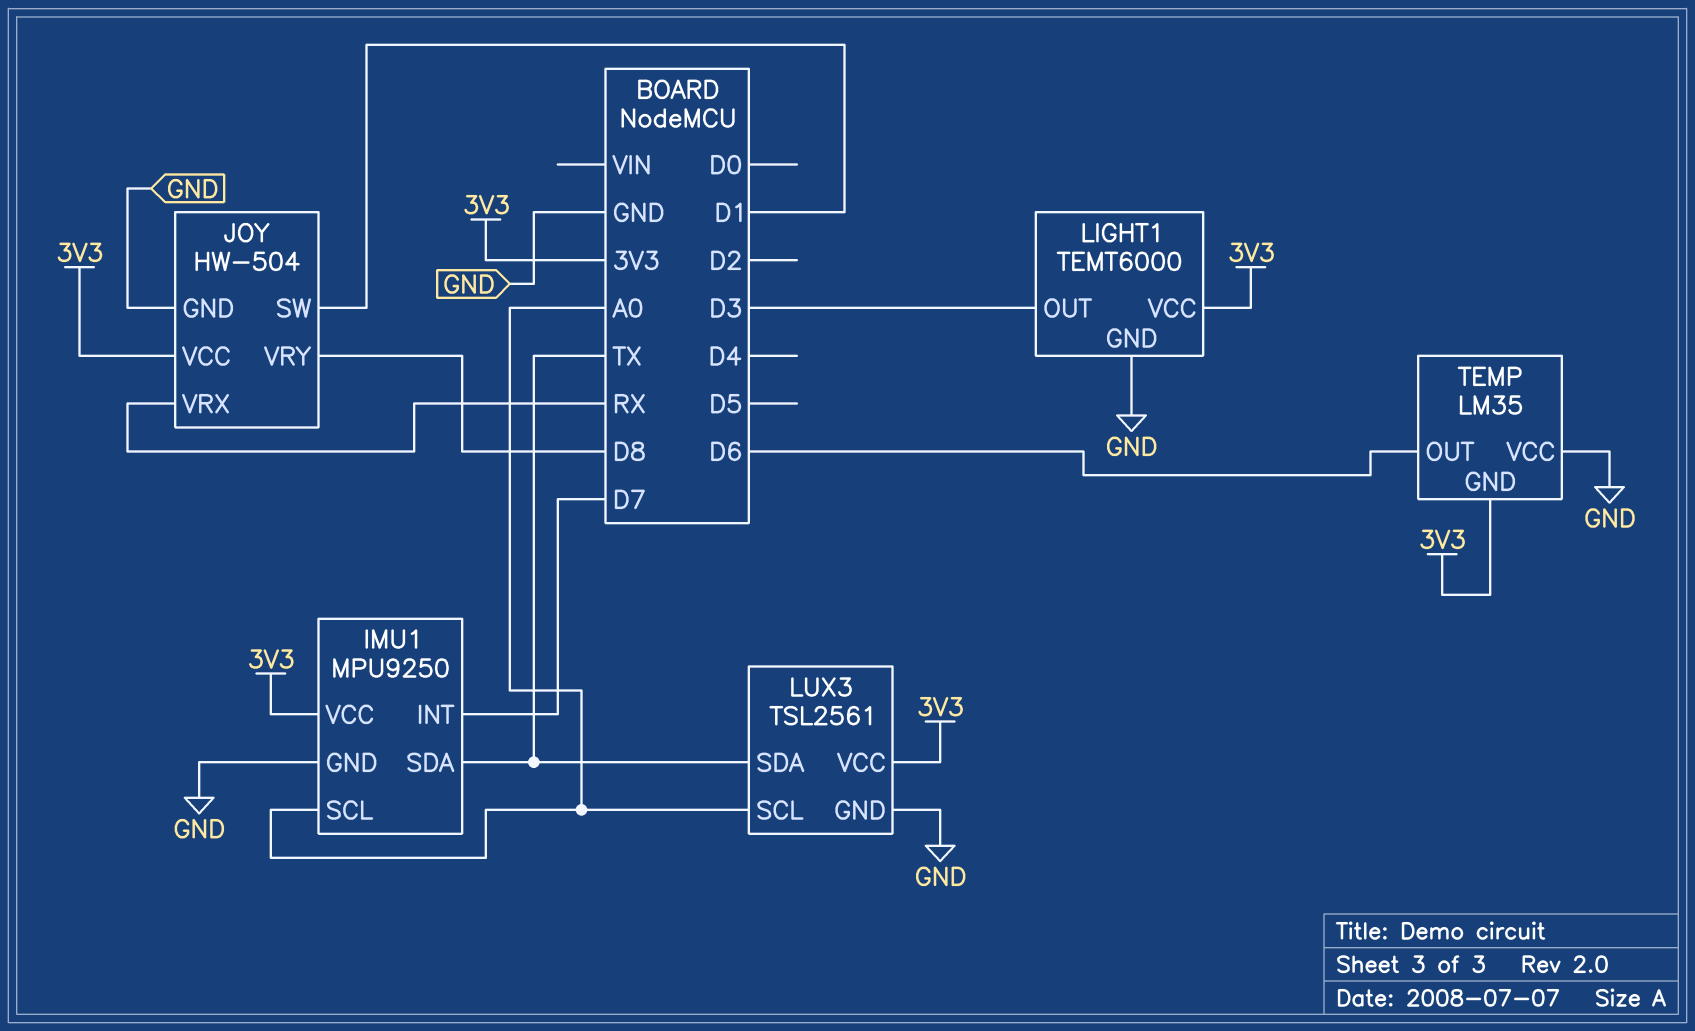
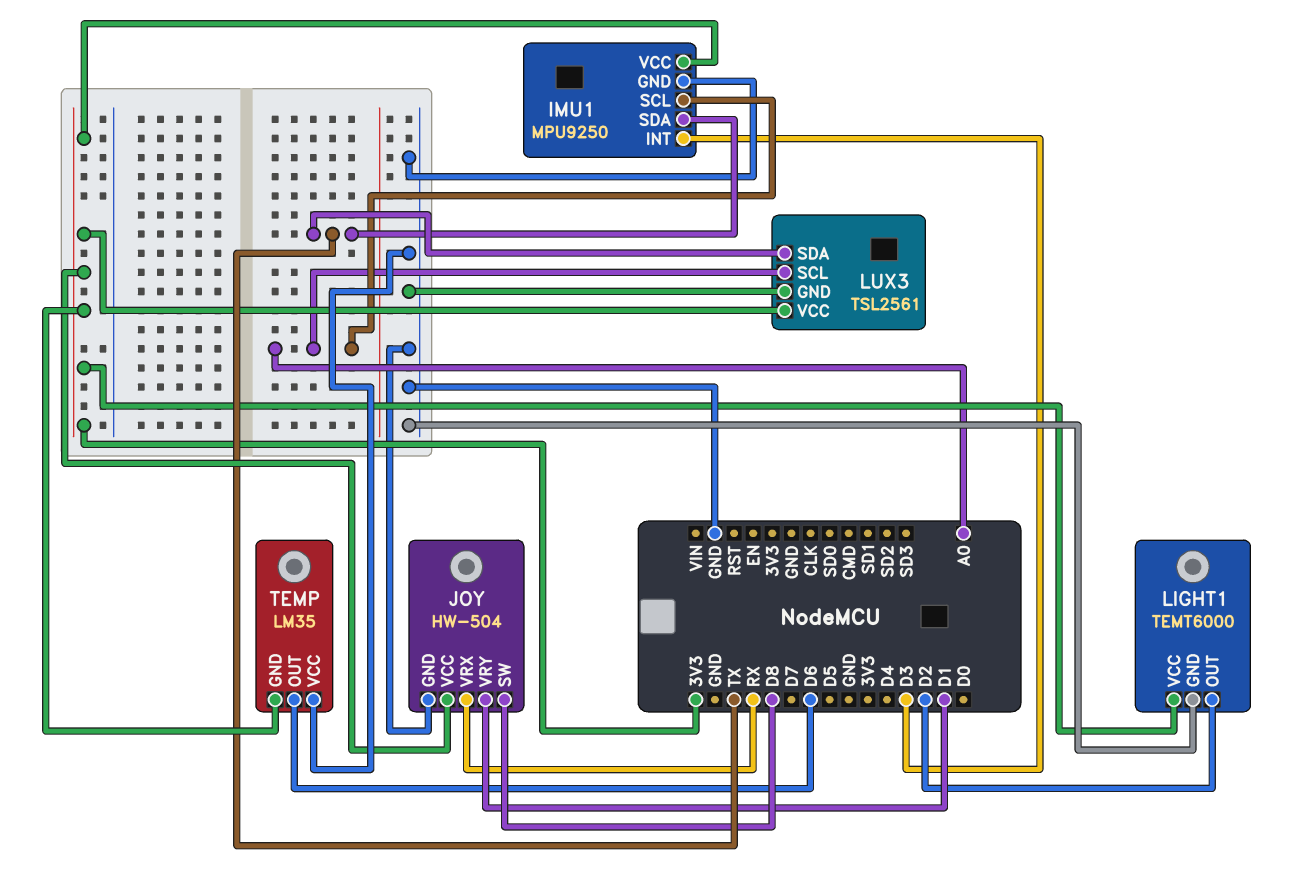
IMU1 pin INT: D7 -> D3
JOY pin SW: D1 -> D8
JOY pin VRY: D8 -> D1
LIGHT1 pin OUT: D3 -> D2

